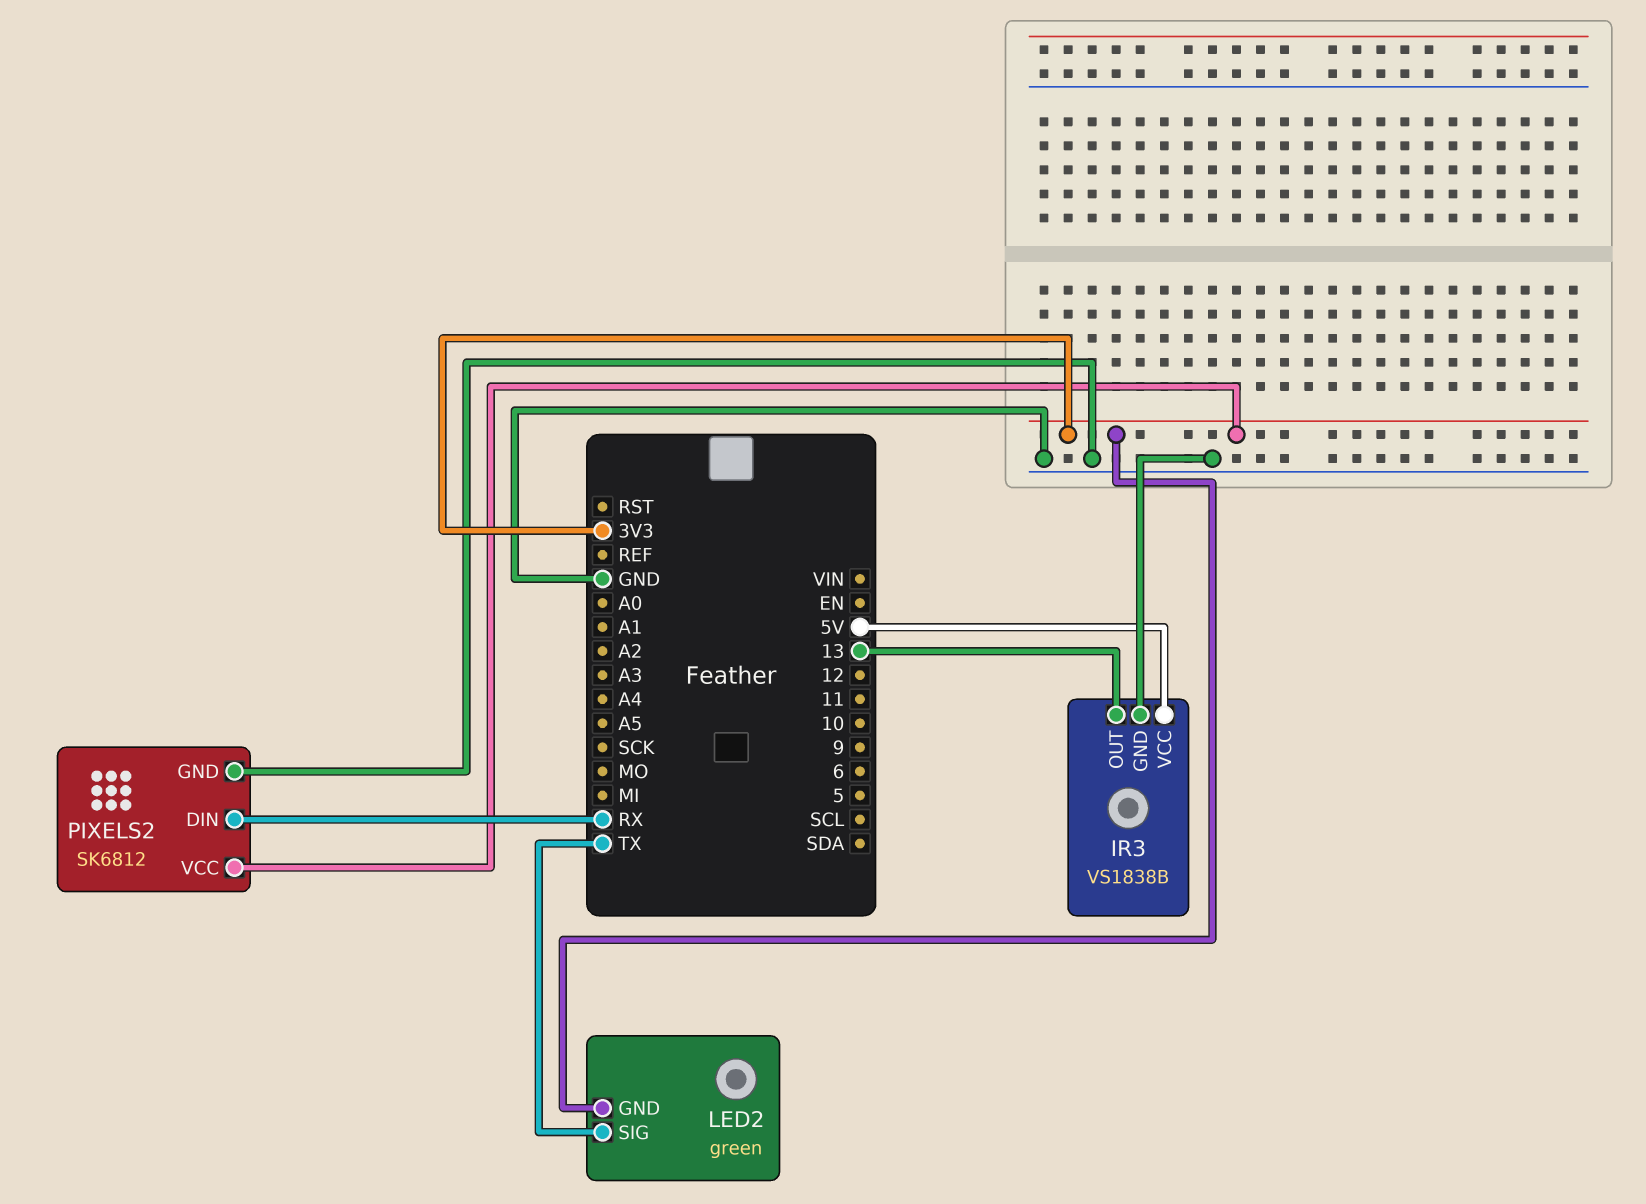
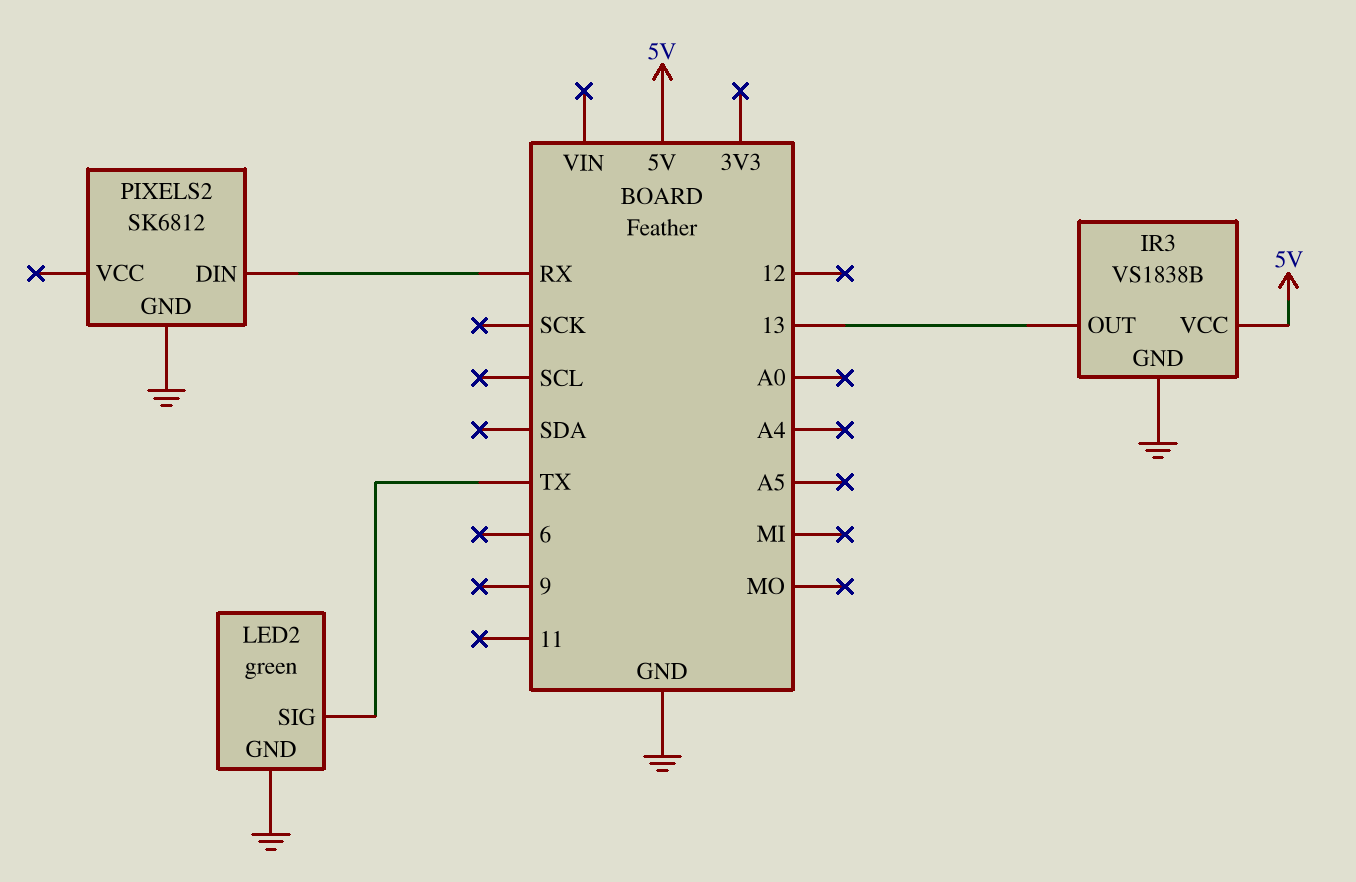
LED2 pin GND: 3V3 -> GND
PIXELS2 pin VCC: 3V3 -> none

